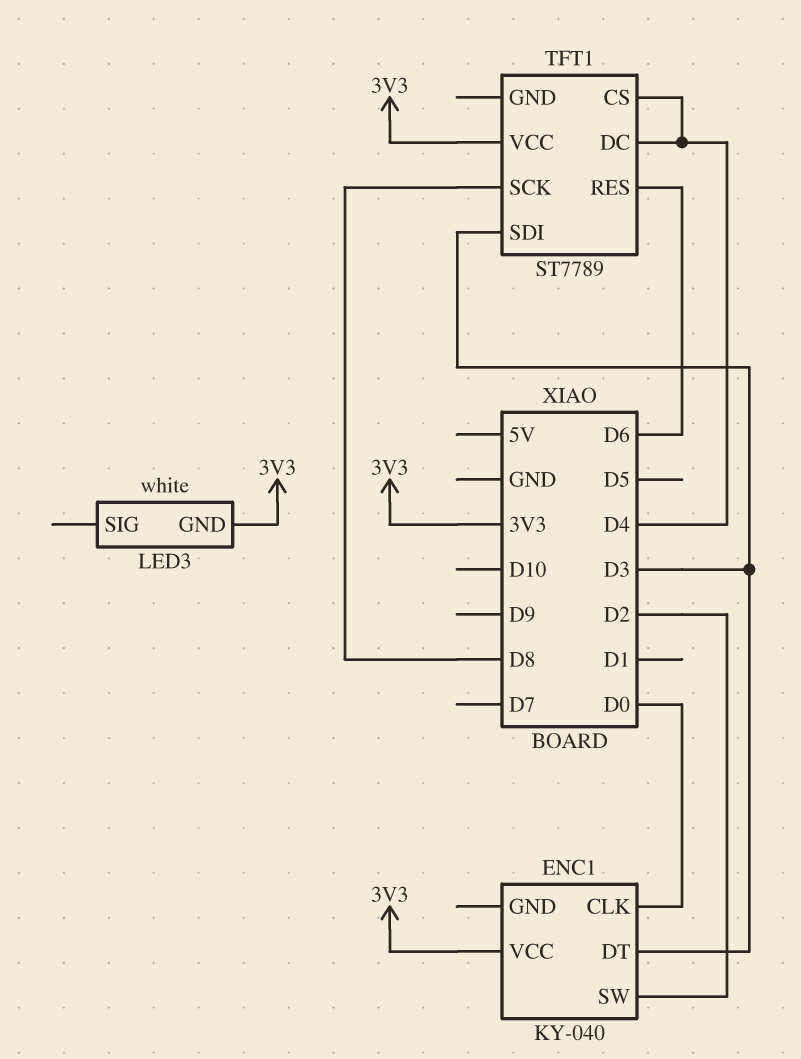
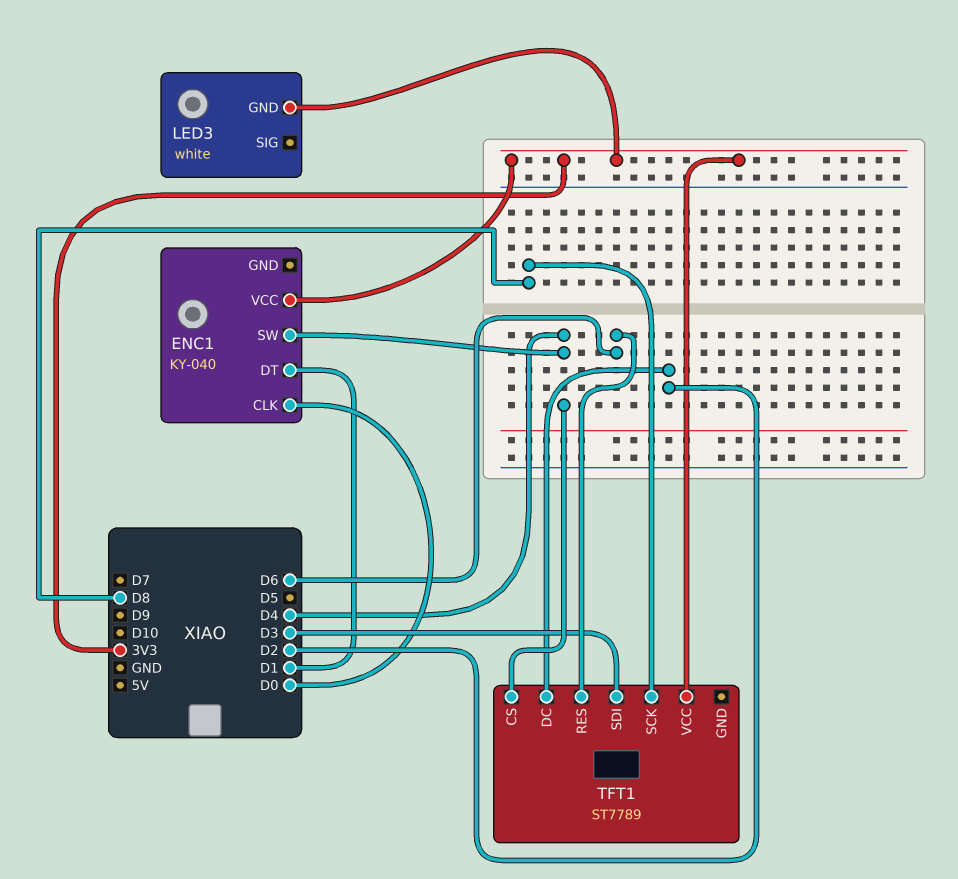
ENC1 pin DT: D3 -> D1
ENC1 pin SW: D2 -> D4
TFT1 pin DC: D4 -> D2

